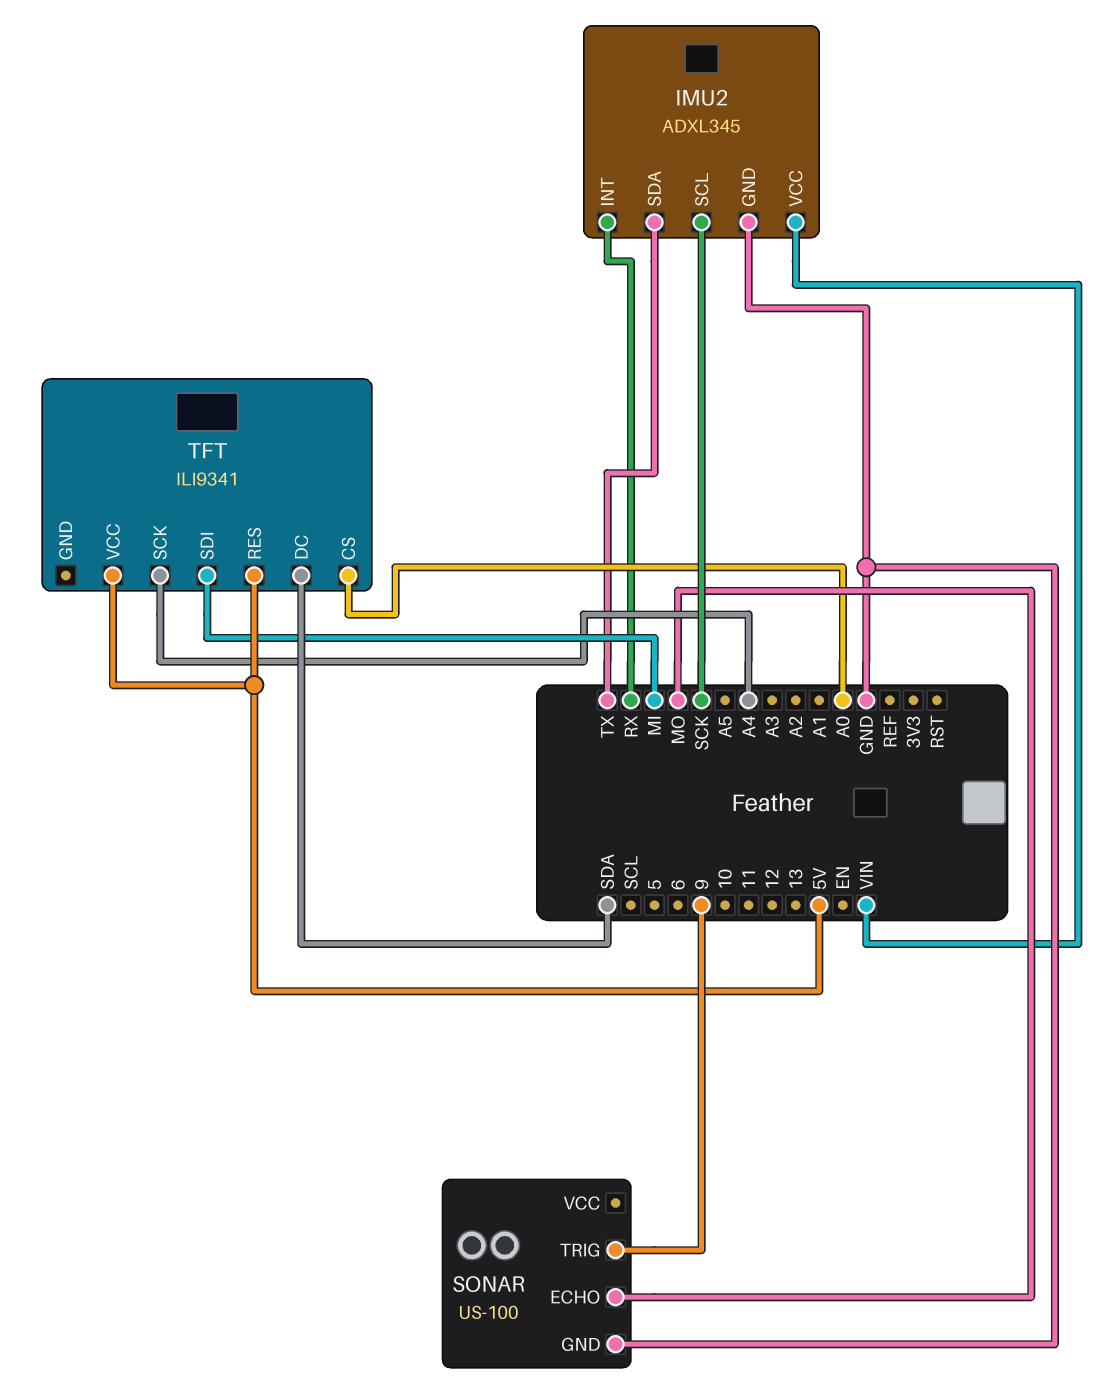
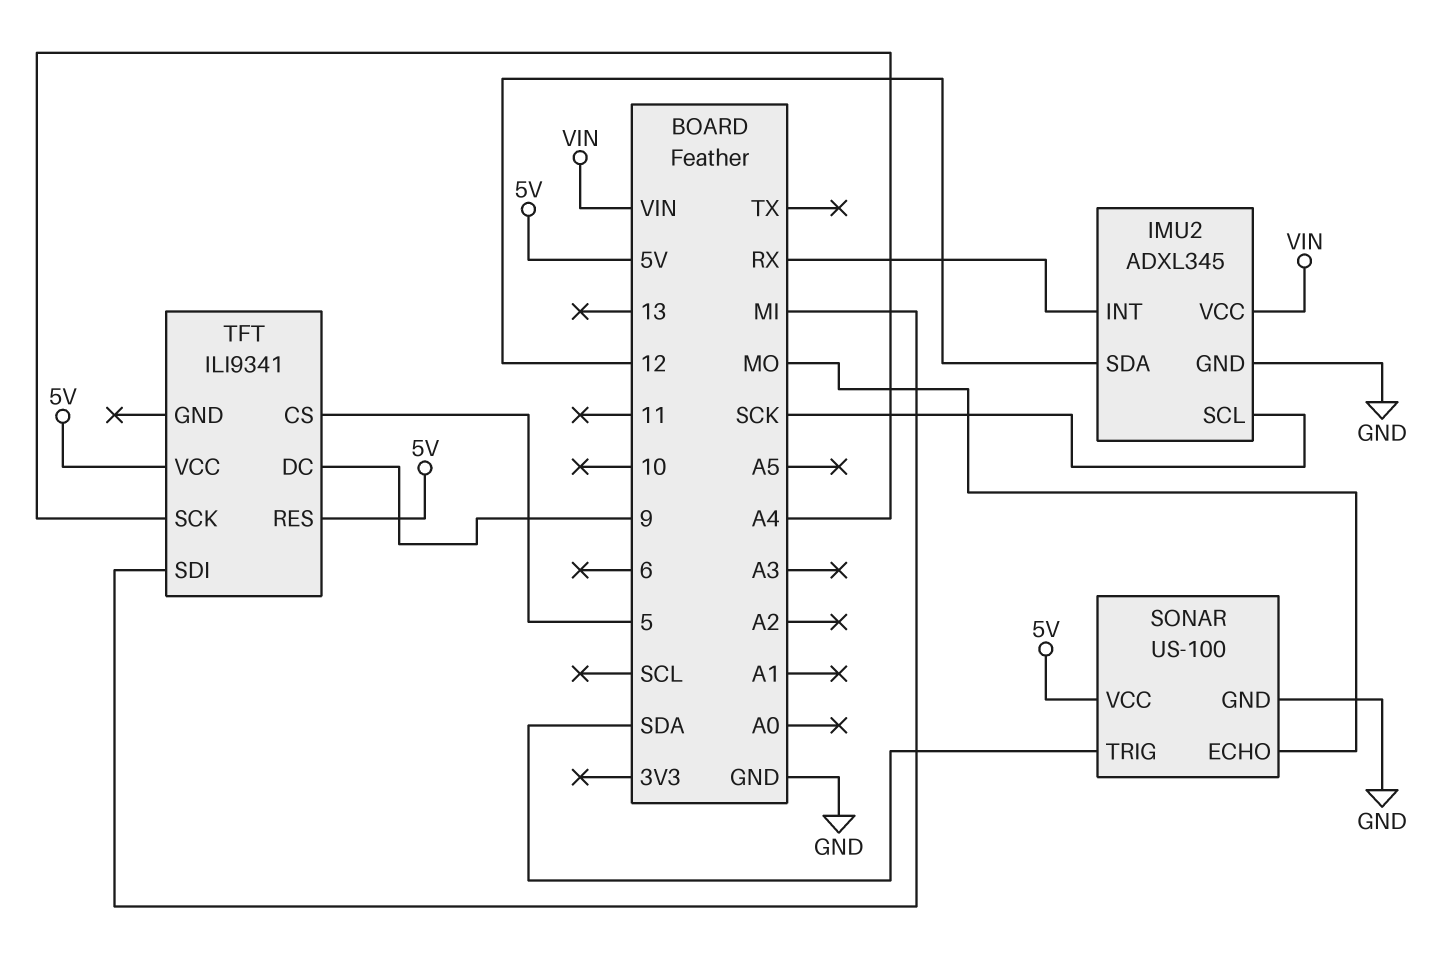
IMU2 pin SDA: TX -> 12
SONAR pin TRIG: 9 -> SDA
SONAR pin VCC: none -> 5V
TFT pin CS: A0 -> 5
TFT pin DC: SDA -> 9

